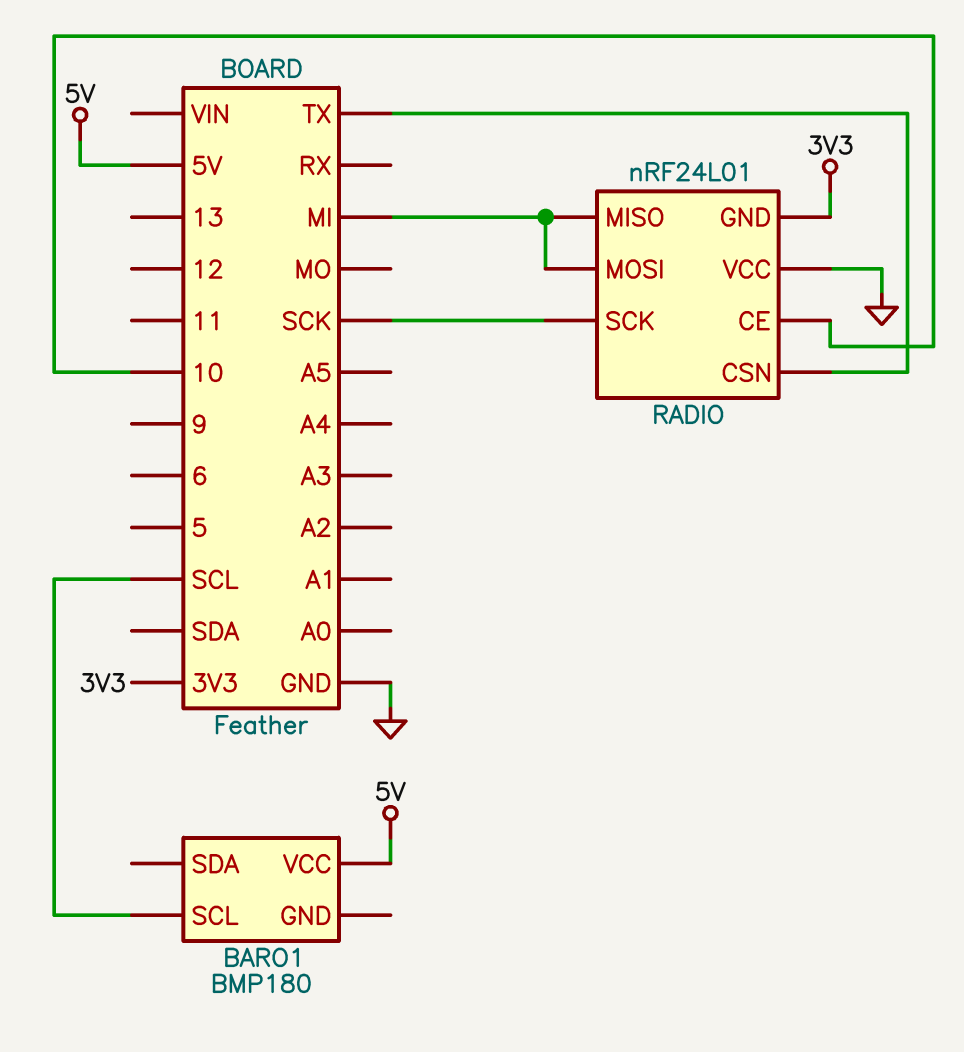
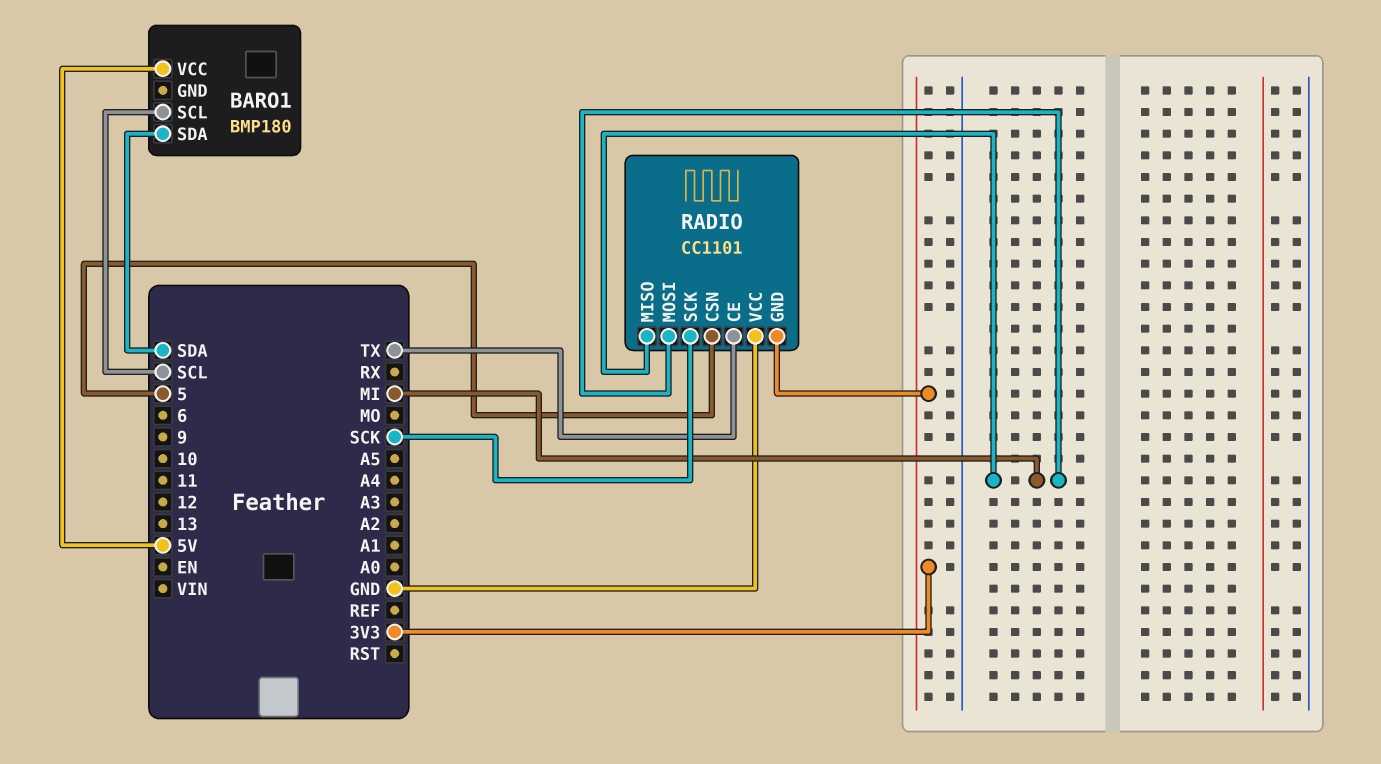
BARO1 pin SDA: none -> SDA
RADIO: nRF24L01 -> CC1101
RADIO pin CE: 10 -> TX
RADIO pin CSN: TX -> 5

